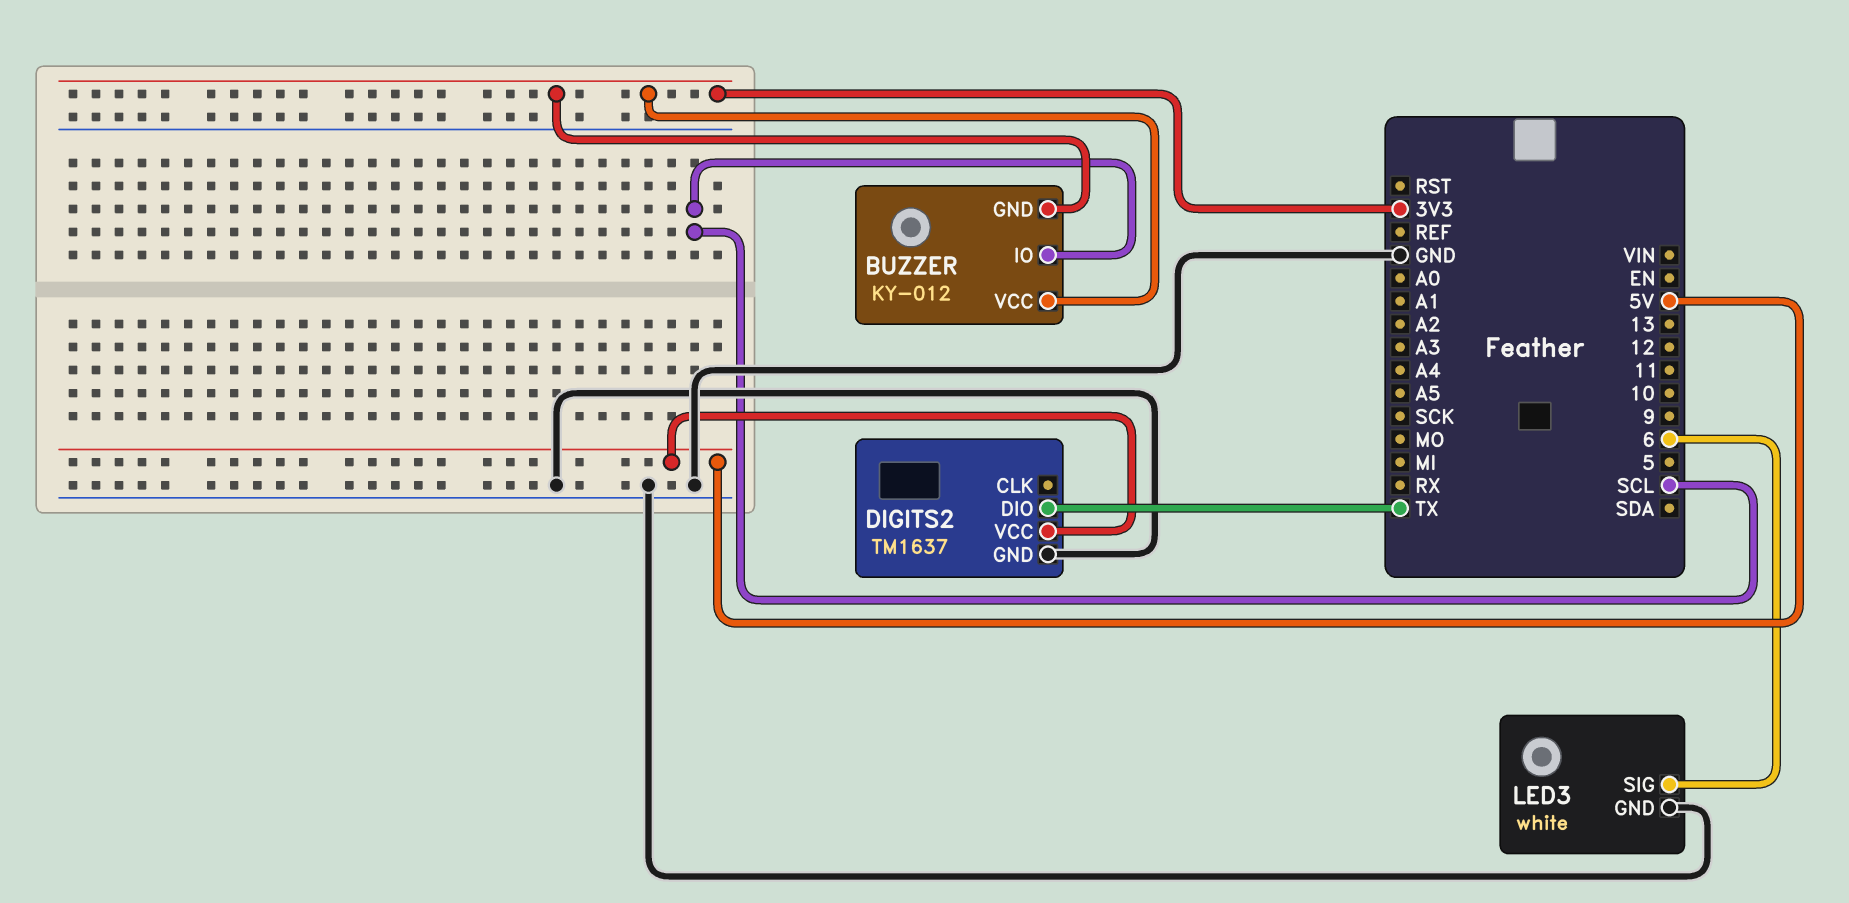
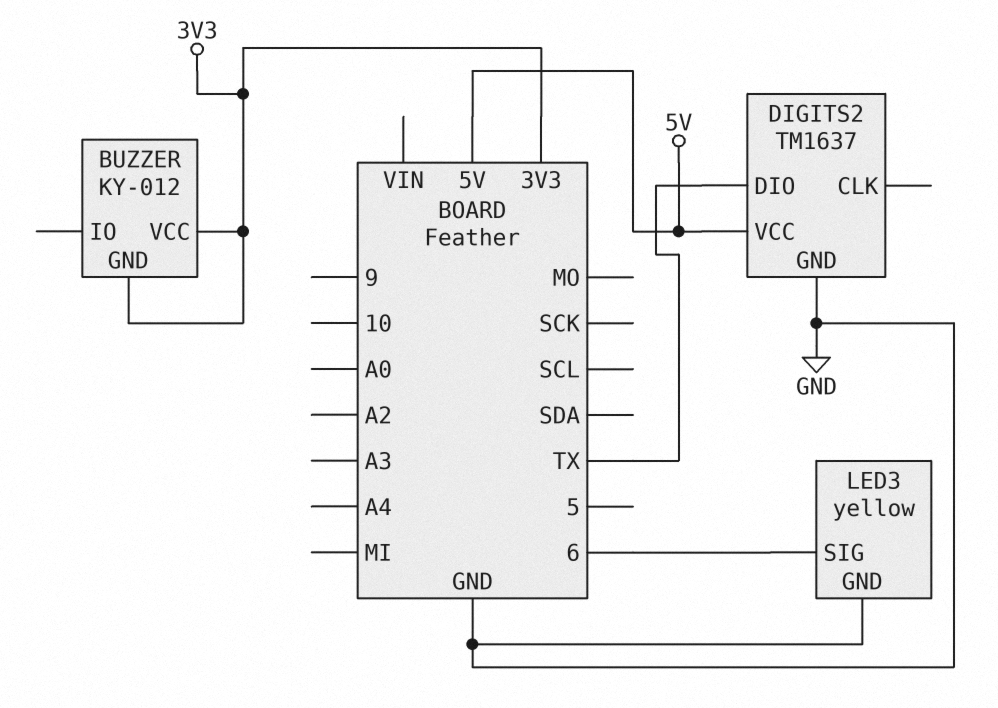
BUZZER pin IO: SCL -> none
LED3: white -> yellow

